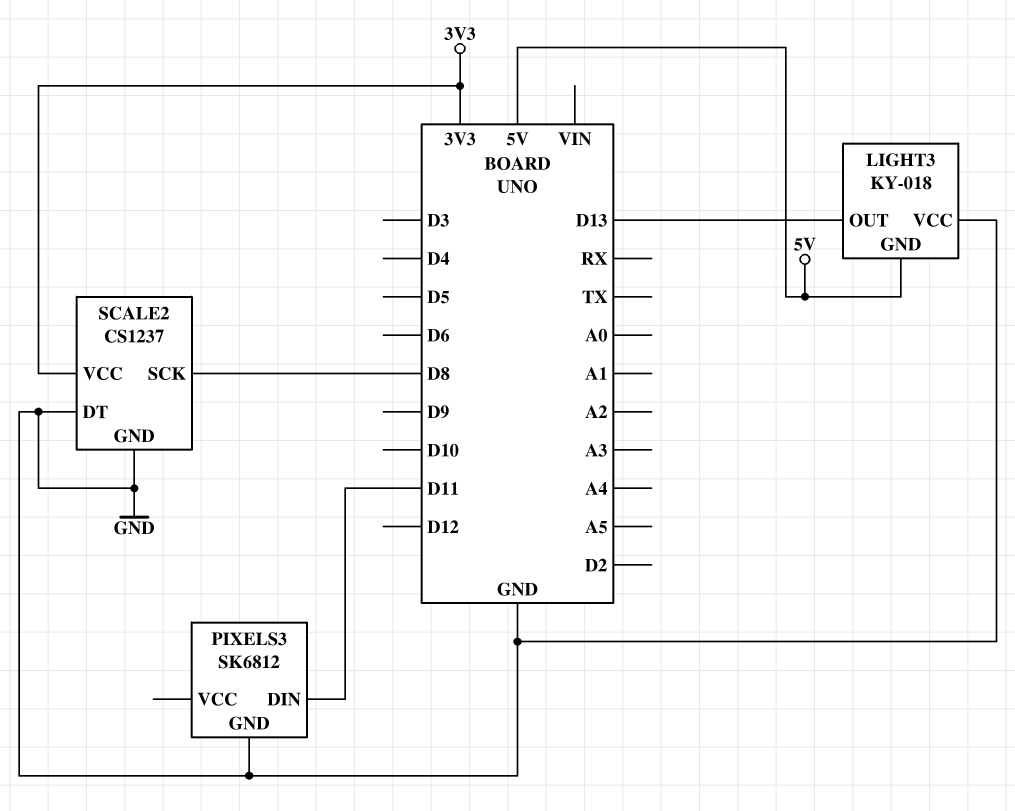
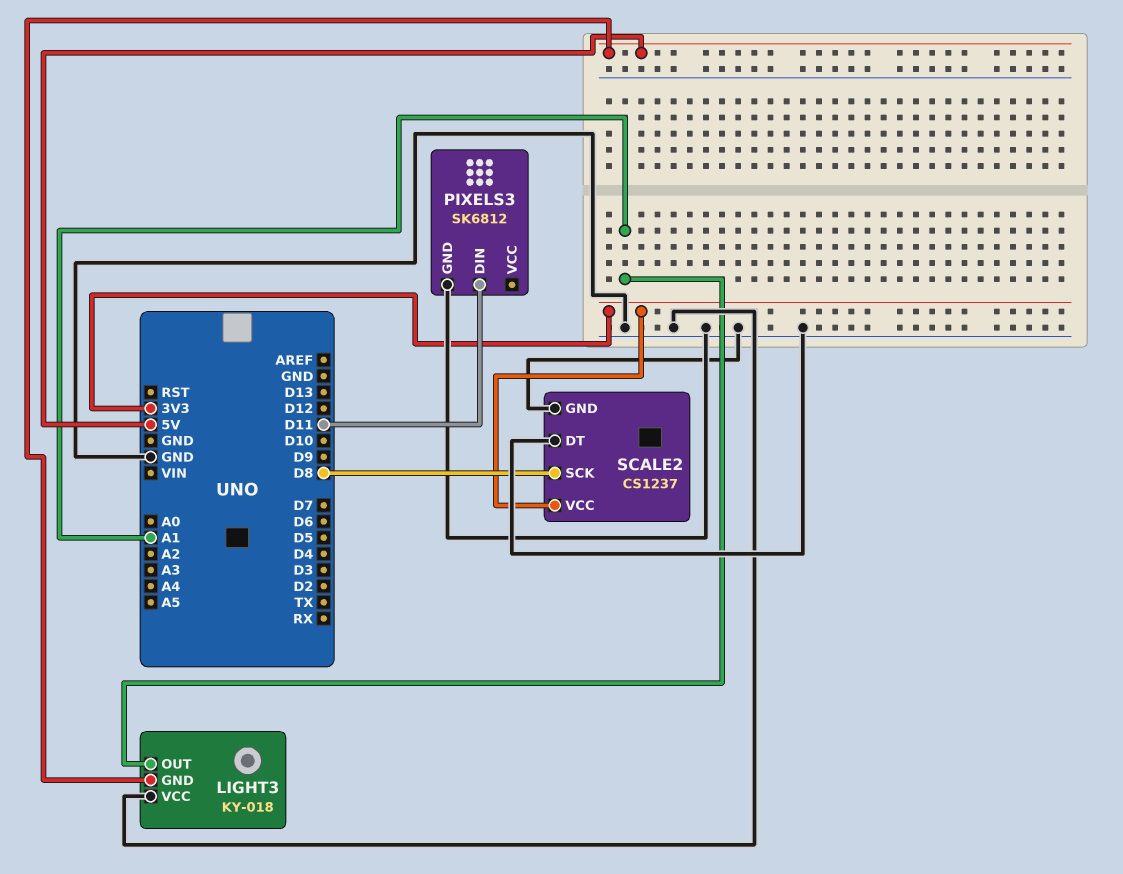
LIGHT3 pin OUT: D13 -> A1

